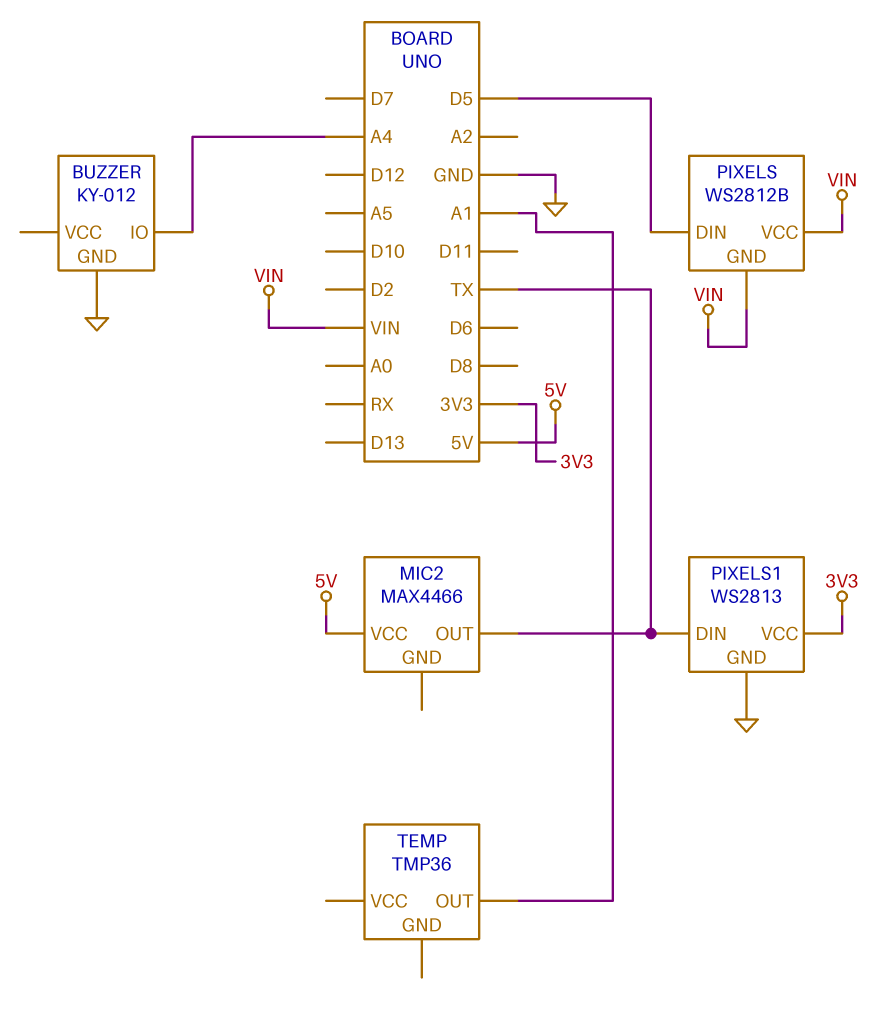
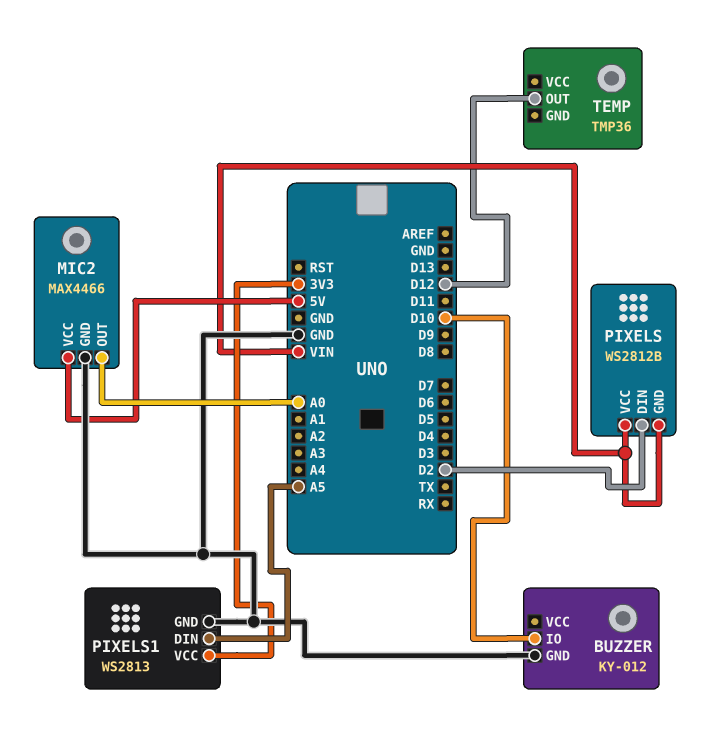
BUZZER pin IO: A4 -> D10
MIC2 pin GND: none -> GND
MIC2 pin OUT: TX -> A0
PIXELS pin DIN: D5 -> D2
PIXELS1 pin DIN: TX -> A5
TEMP pin OUT: A1 -> D12

